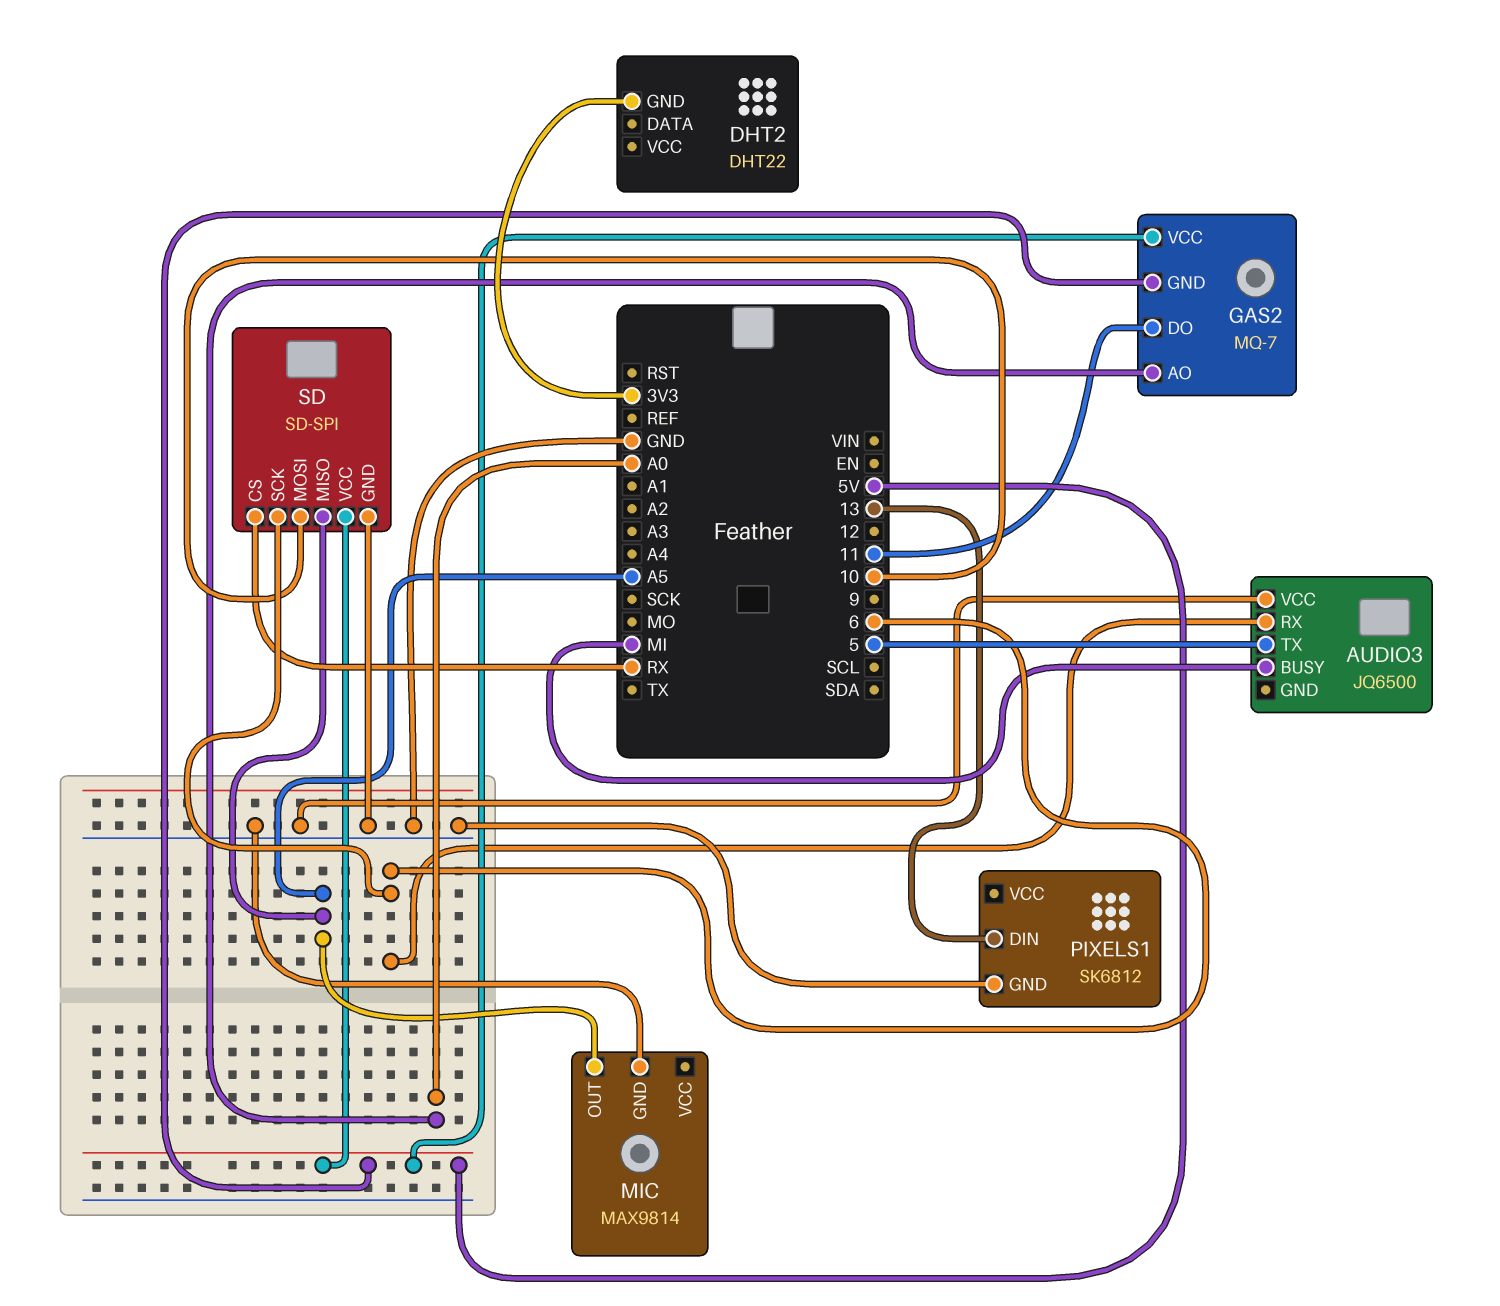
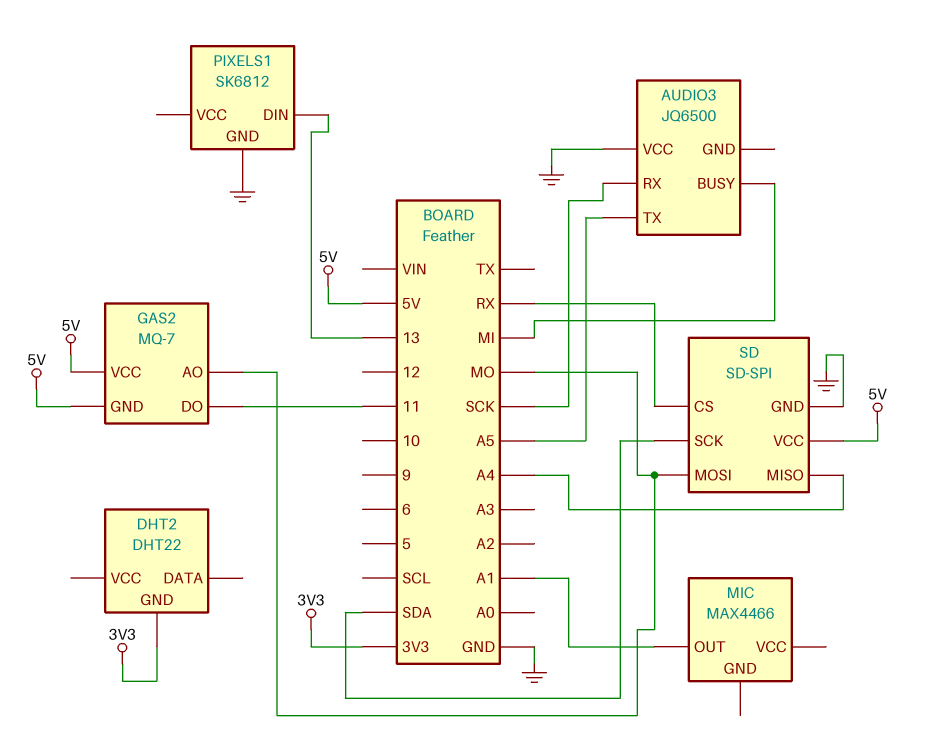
AUDIO3 pin RX: 6 -> SCK
AUDIO3 pin TX: 5 -> A5
GAS2 pin AO: A0 -> MO
MIC: MAX9814 -> MAX4466
MIC pin GND: GND -> none
MIC pin OUT: A5 -> A1
SD pin MISO: A5 -> A4
SD pin MOSI: 10 -> MO
SD pin SCK: 6 -> SDA

